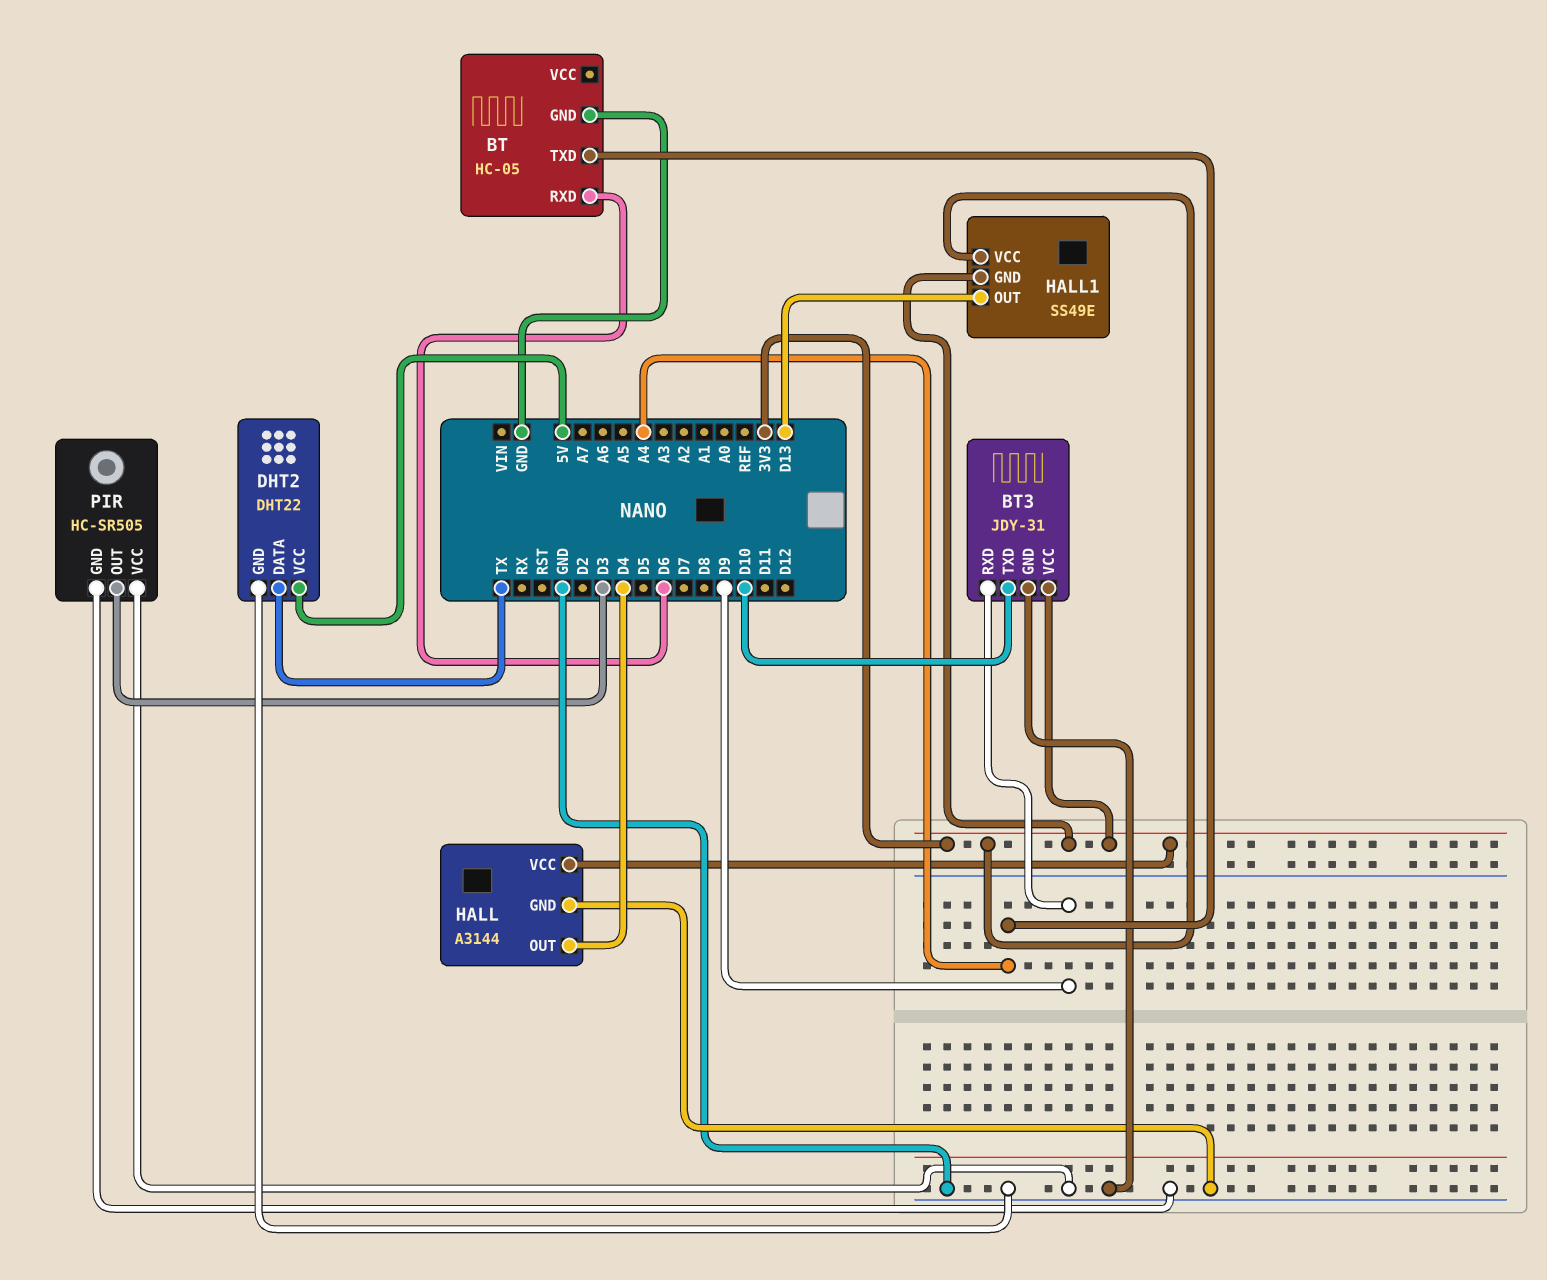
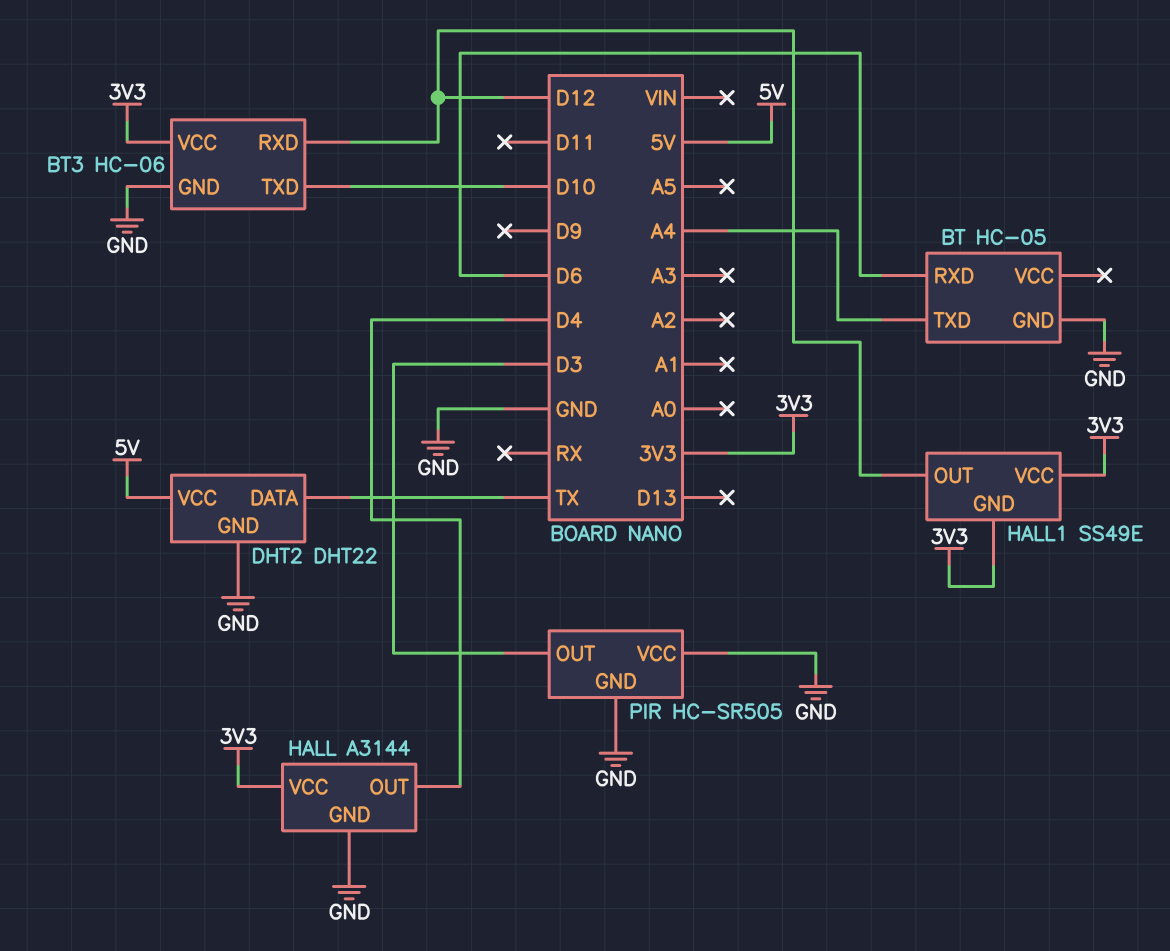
BT3: JDY-31 -> HC-06
BT3 pin RXD: D9 -> D12
HALL1 pin OUT: D13 -> D12

